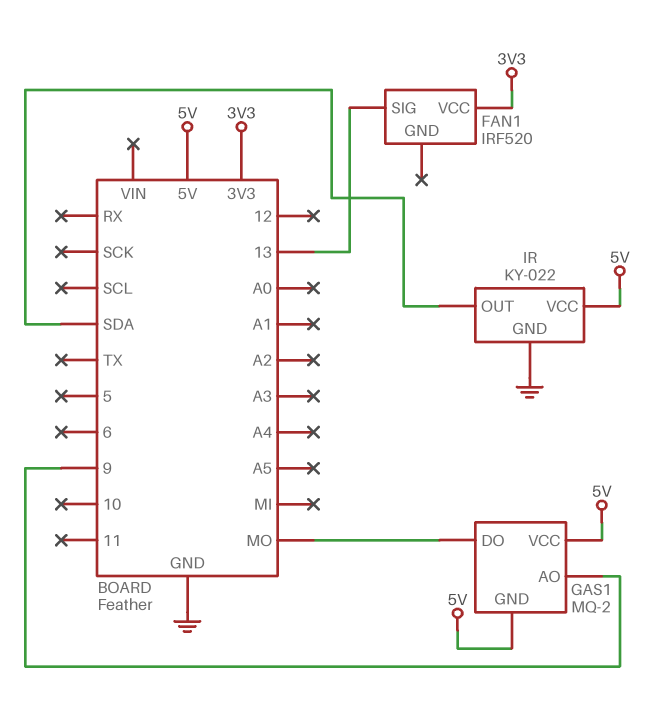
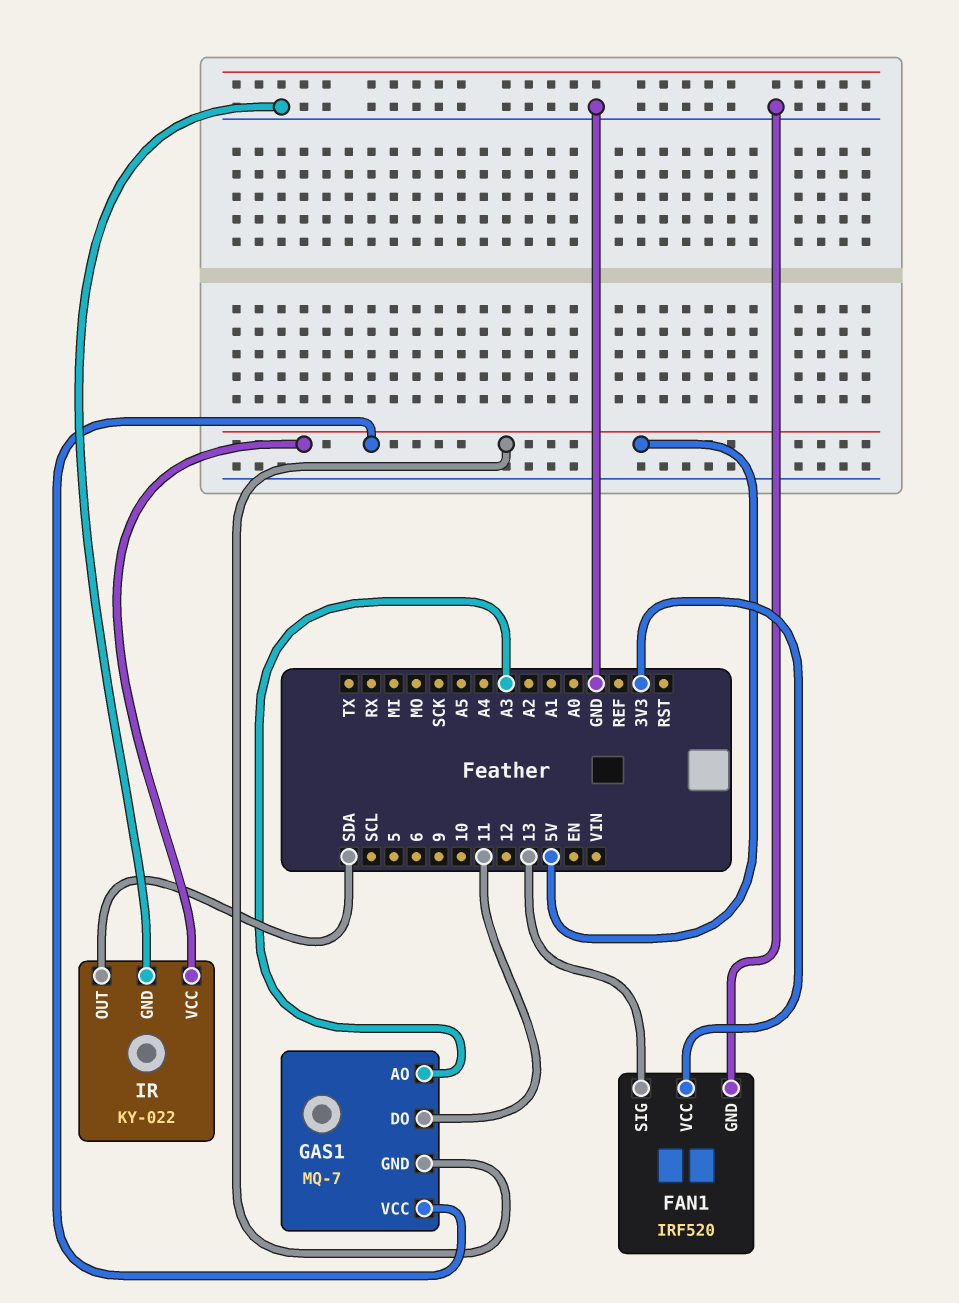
FAN1 pin GND: none -> GND
GAS1: MQ-2 -> MQ-7
GAS1 pin AO: 9 -> A3
GAS1 pin DO: MO -> 11

